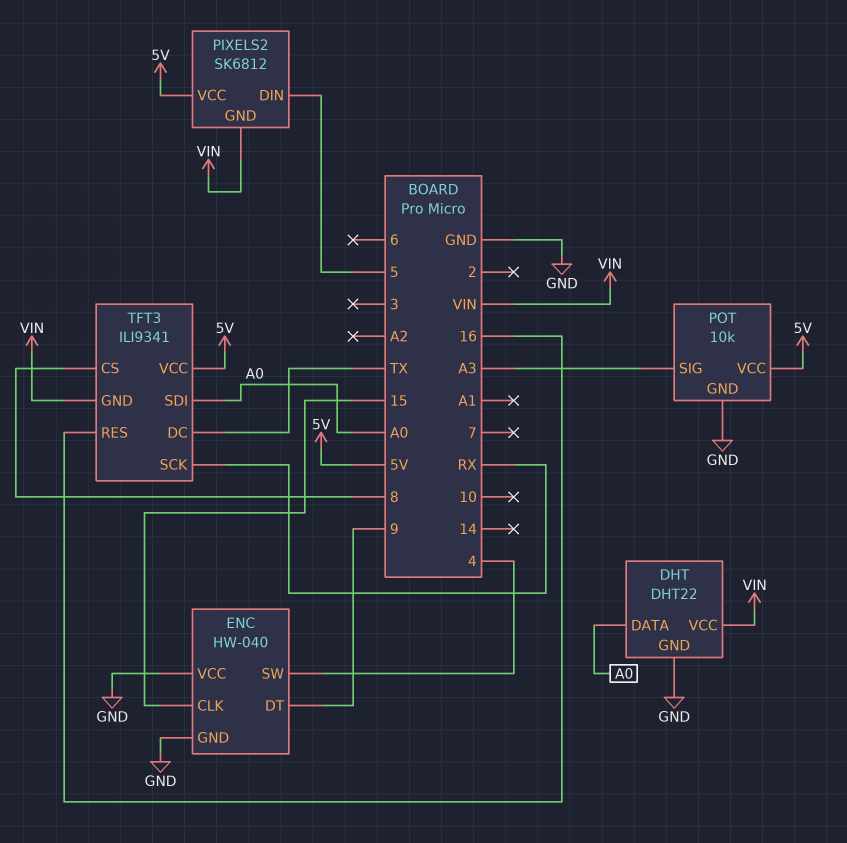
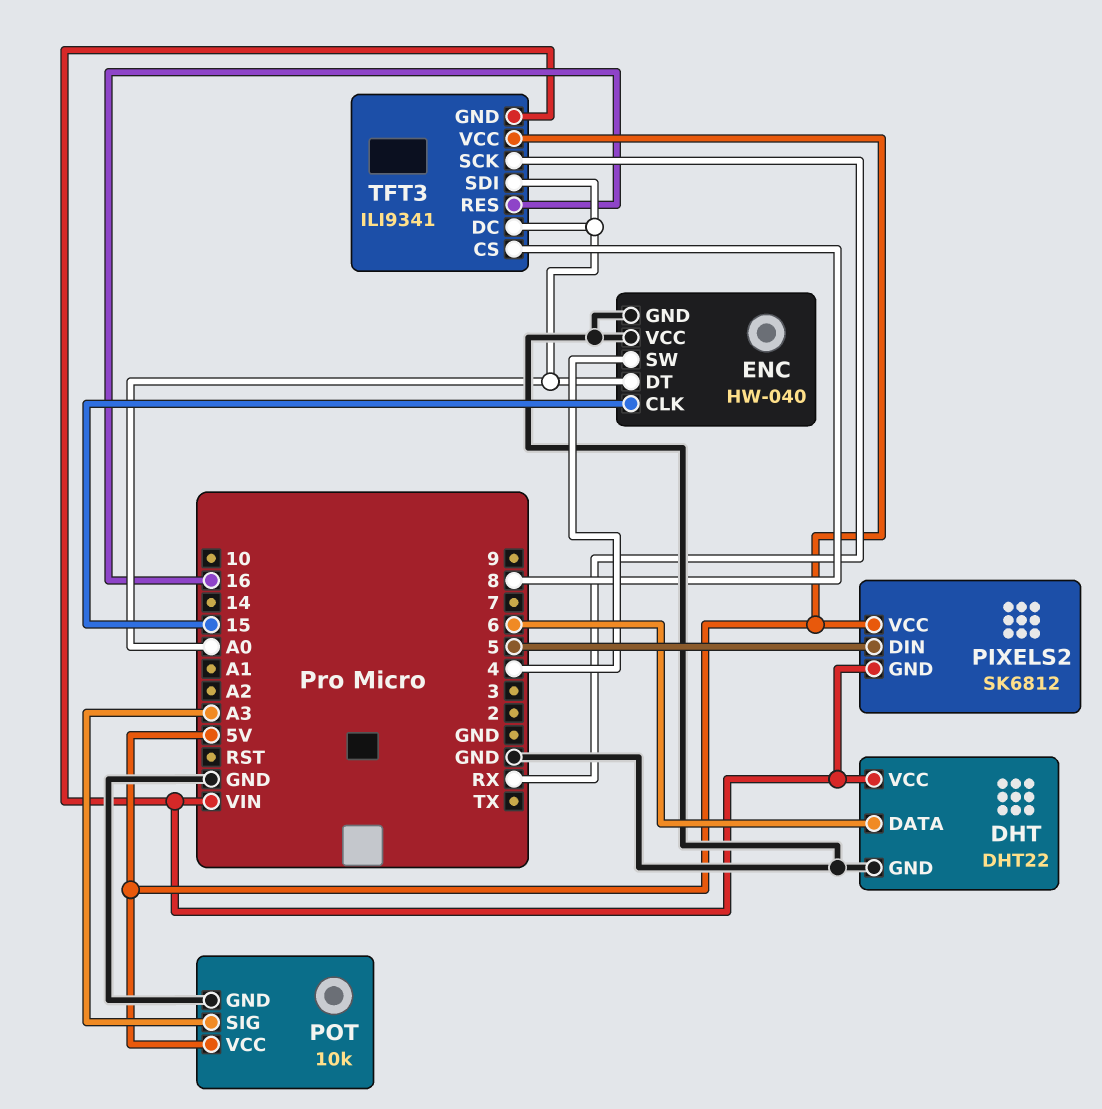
DHT pin DATA: A0 -> 6
ENC pin DT: 9 -> A0
TFT3 pin DC: TX -> A0

